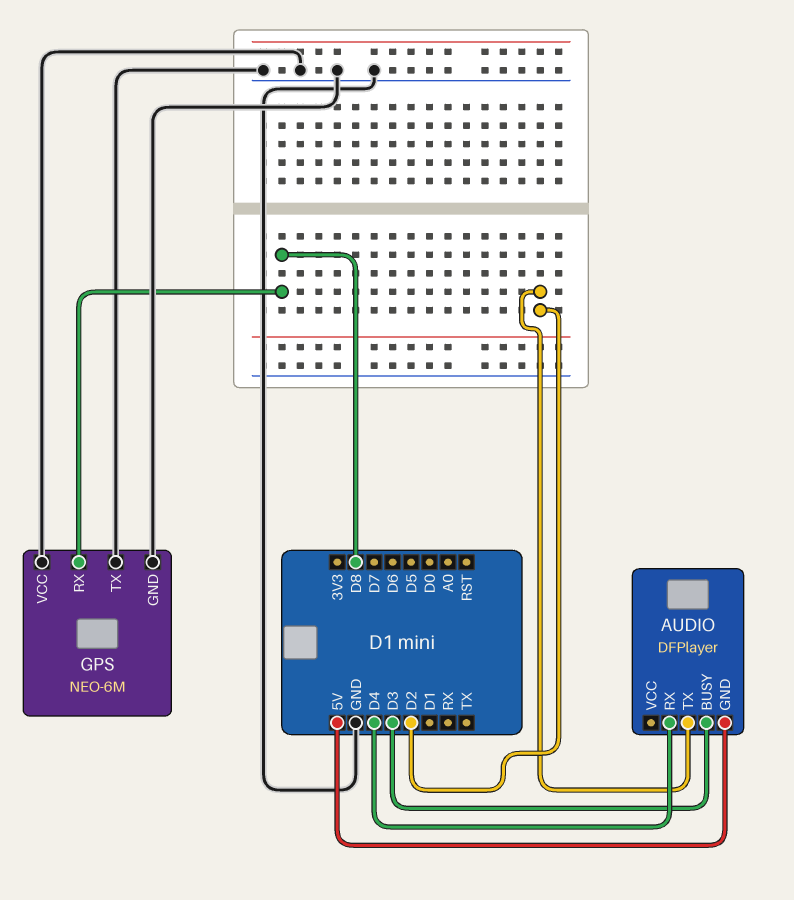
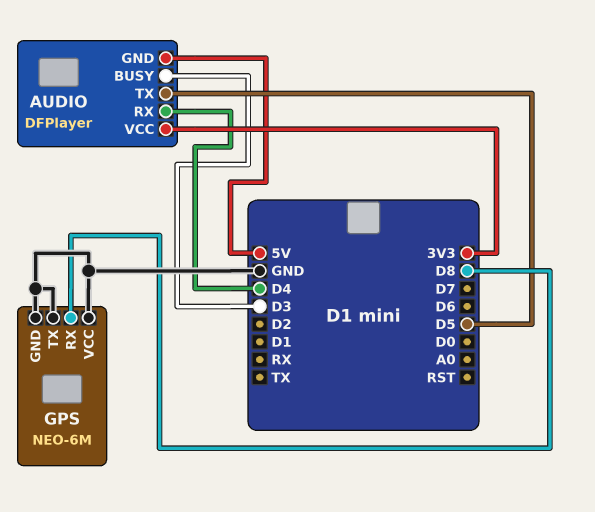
AUDIO pin TX: D2 -> D5
AUDIO pin VCC: none -> 3V3

